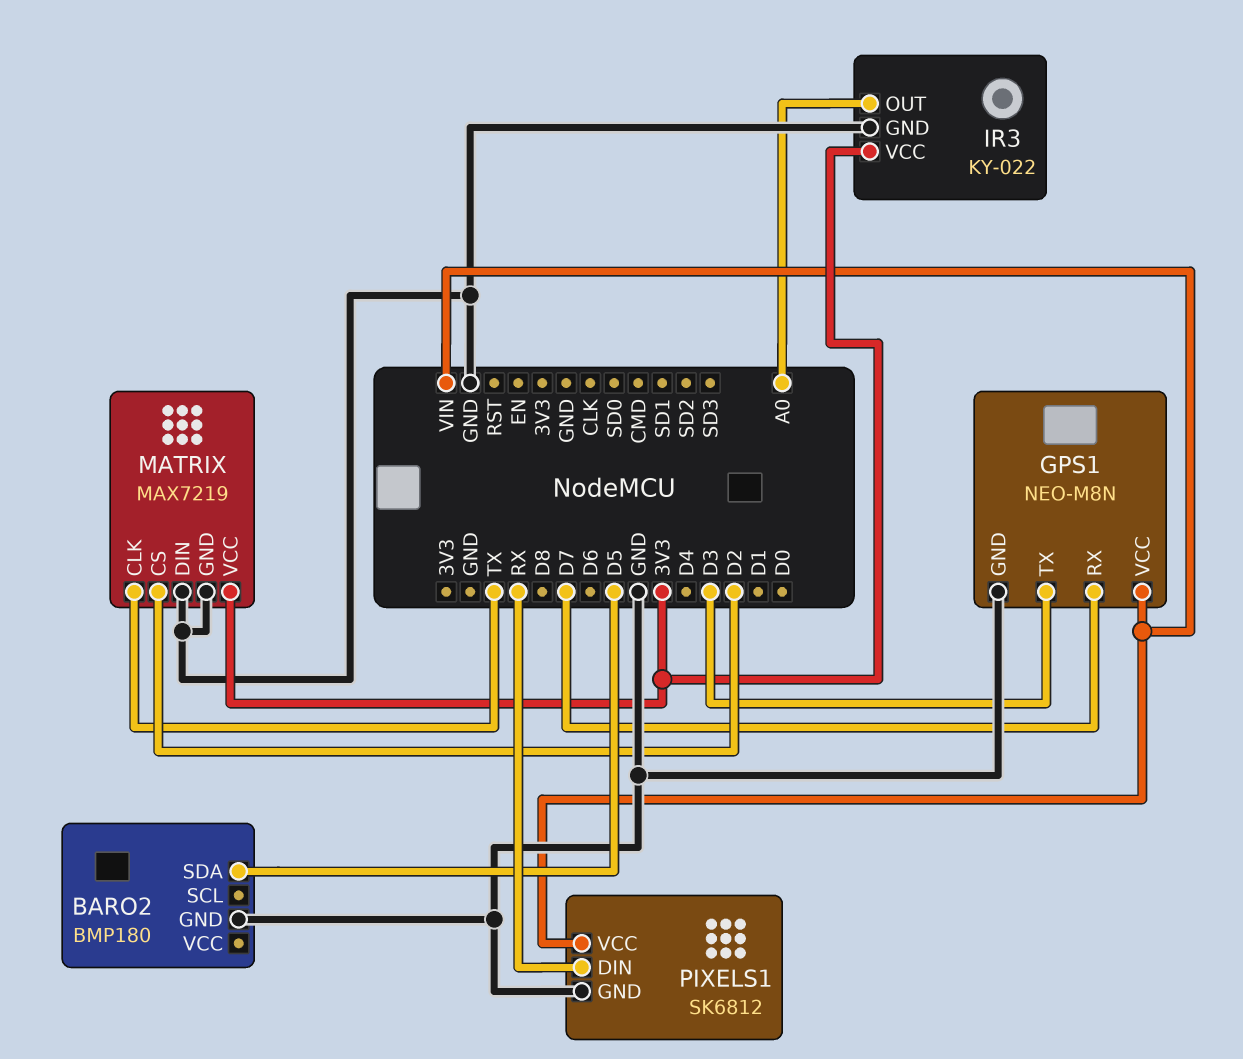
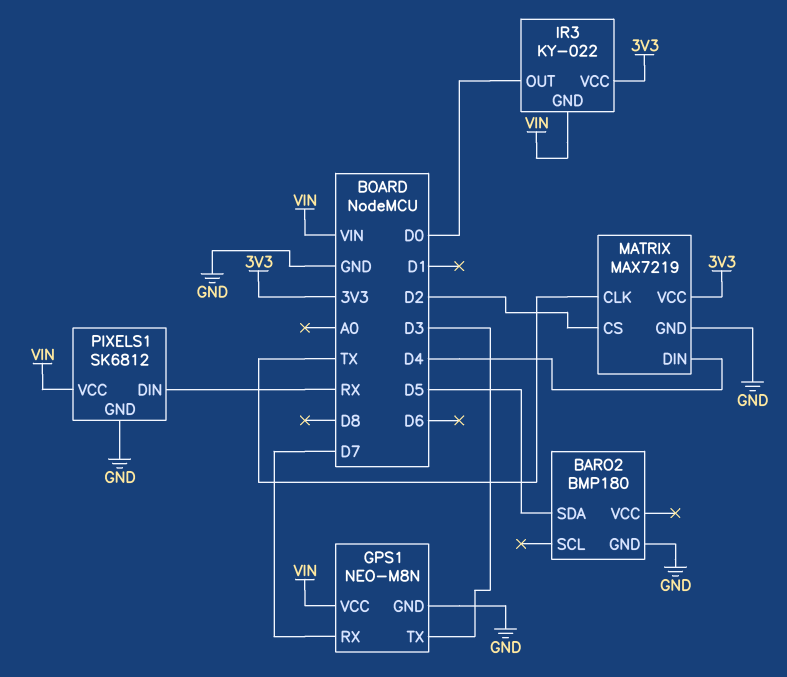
IR3 pin GND: GND -> VIN
IR3 pin OUT: A0 -> D0
MATRIX pin DIN: GND -> D4

